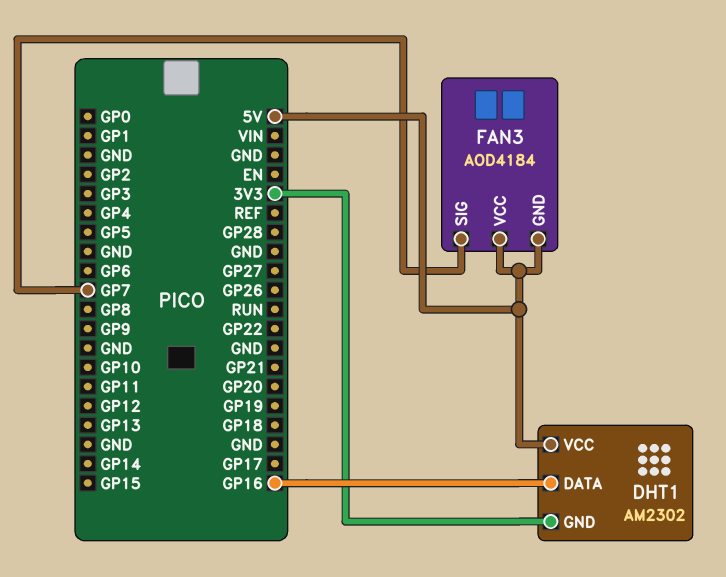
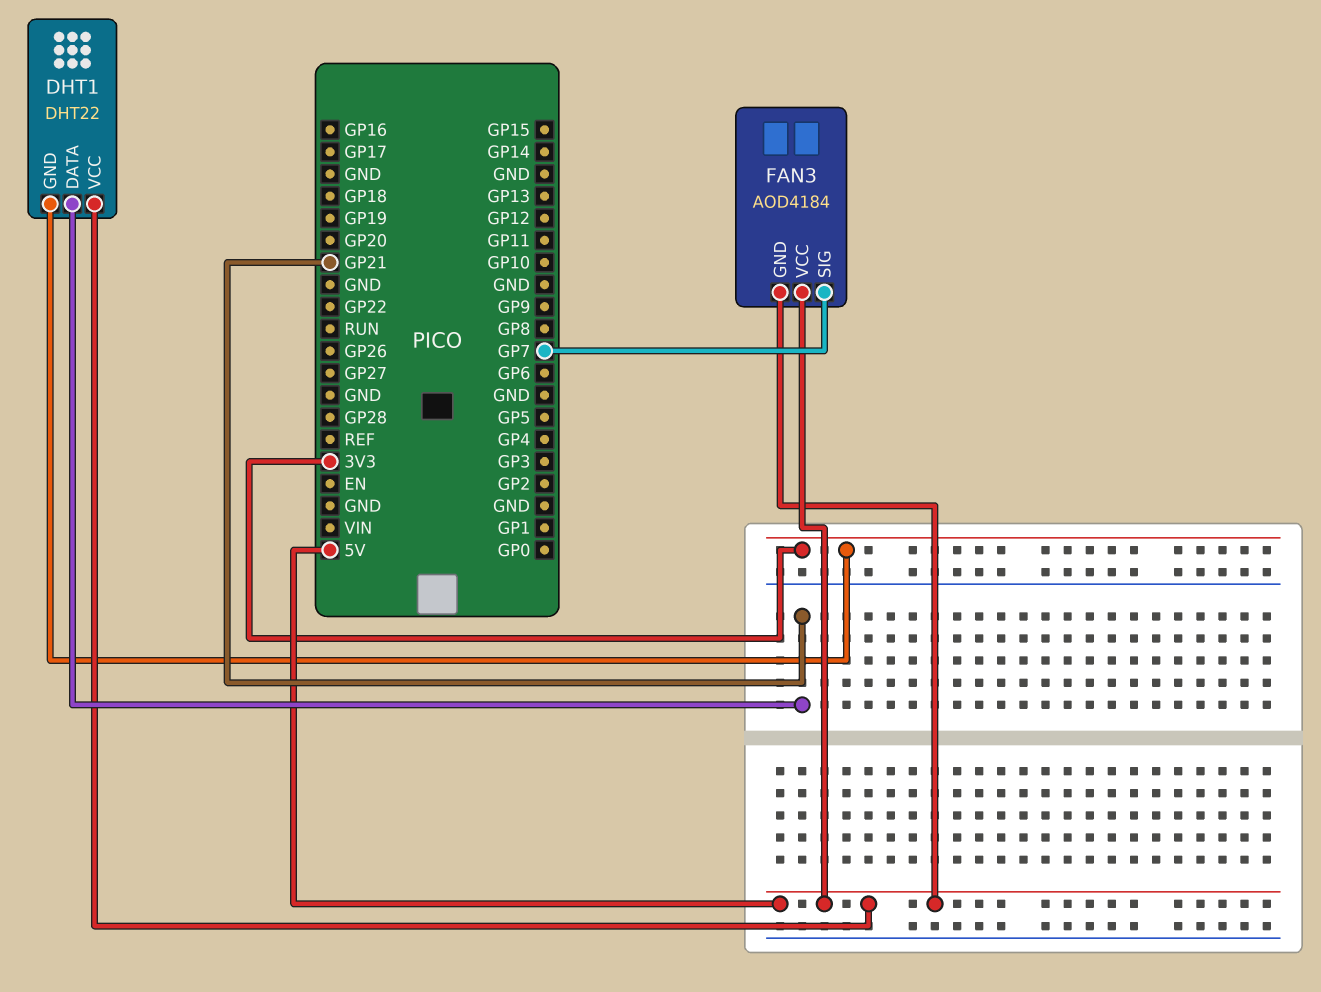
DHT1: AM2302 -> DHT22
DHT1 pin DATA: GP16 -> GP21

